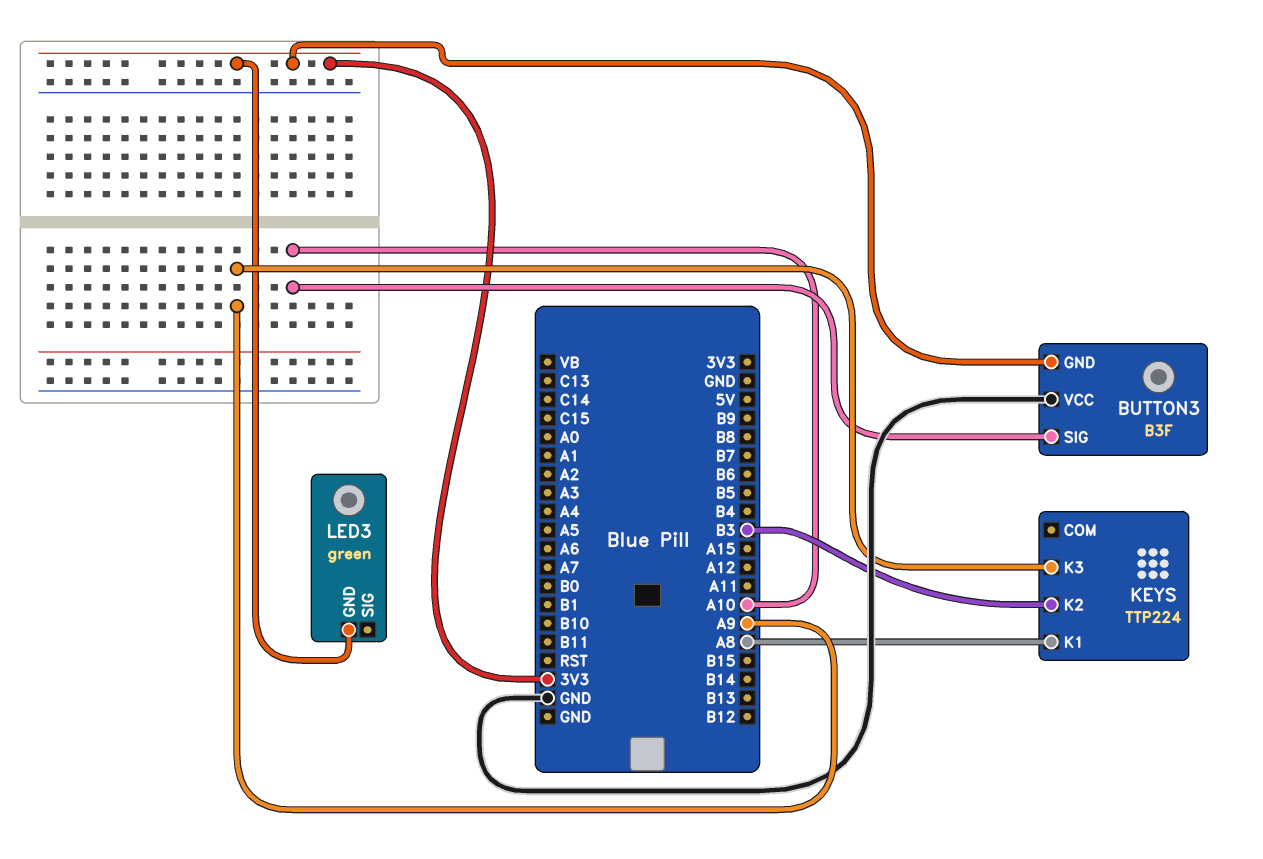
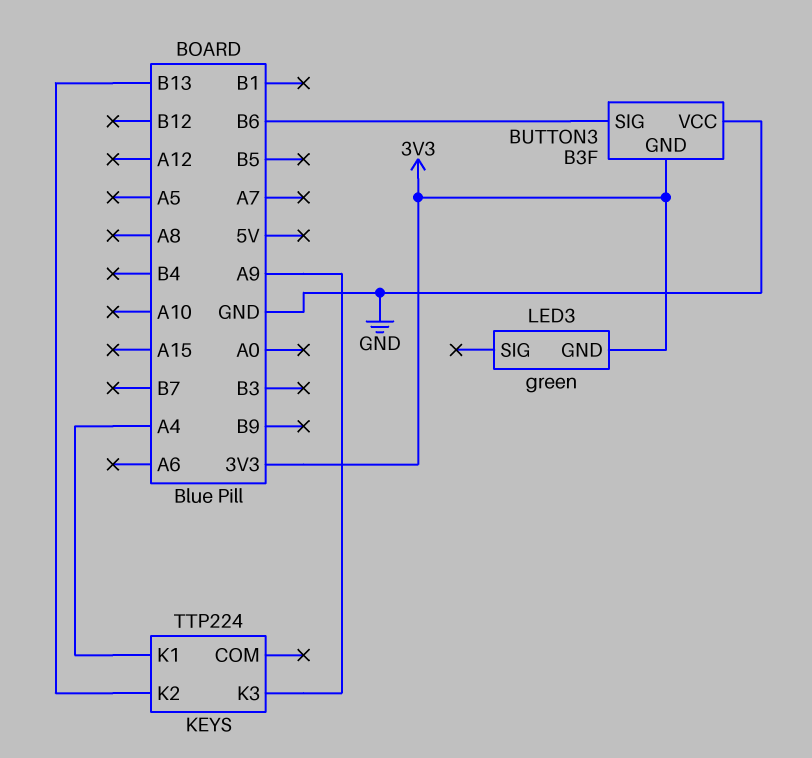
BUTTON3 pin SIG: A10 -> B6
KEYS pin K1: A8 -> A4
KEYS pin K2: B3 -> B13

